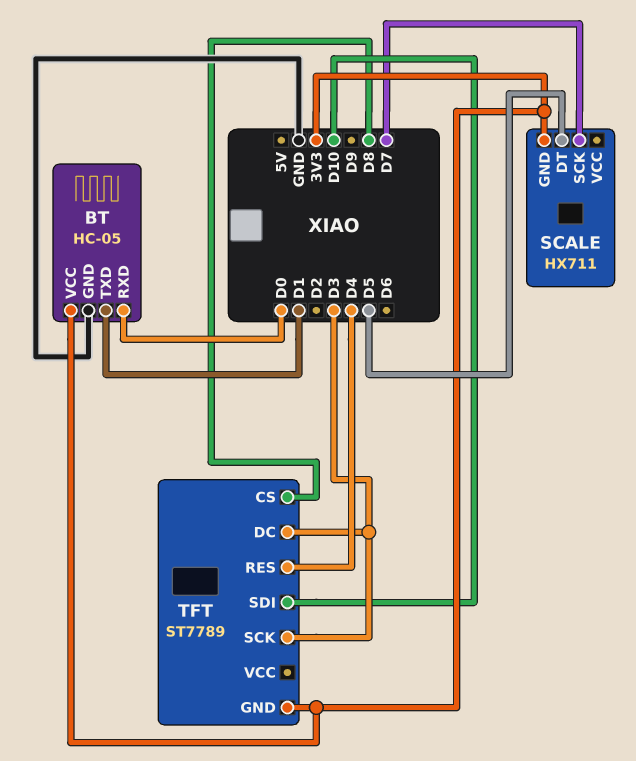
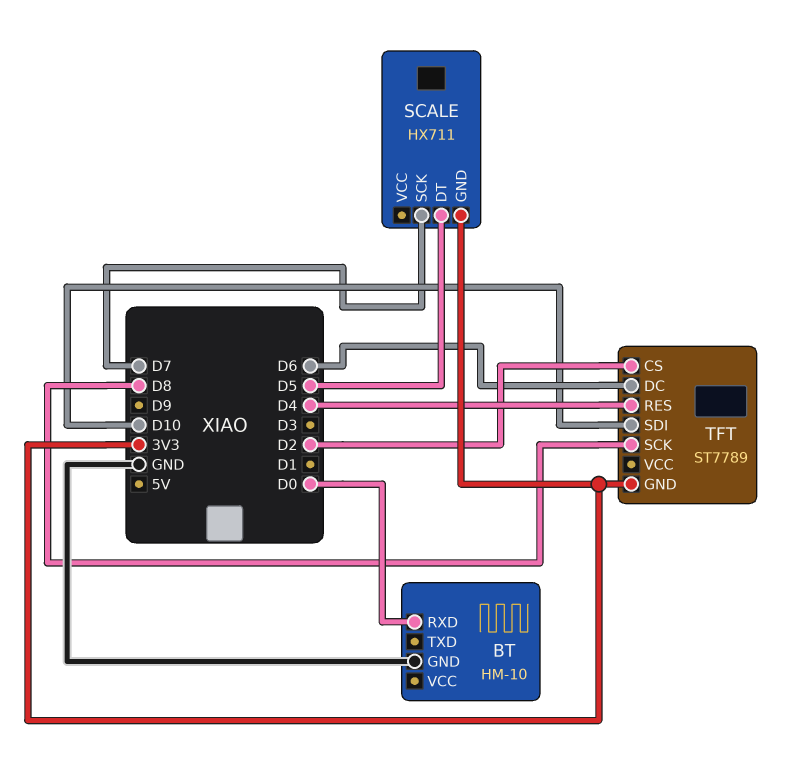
BT: HC-05 -> HM-10
BT pin TXD: D1 -> none
BT pin VCC: 3V3 -> none
TFT pin CS: D8 -> D2
TFT pin DC: D3 -> D6
TFT pin SCK: D3 -> D8

